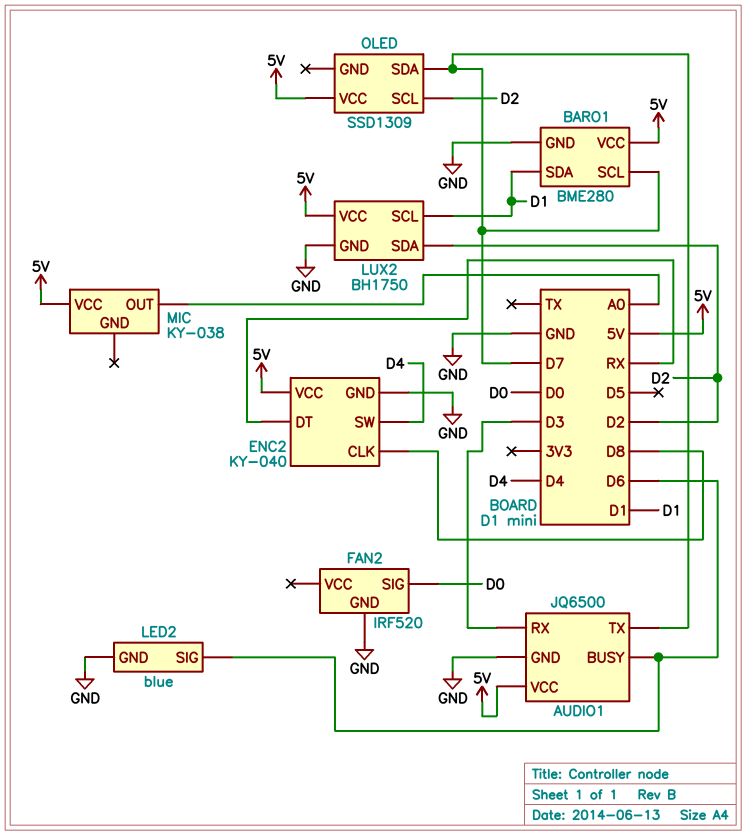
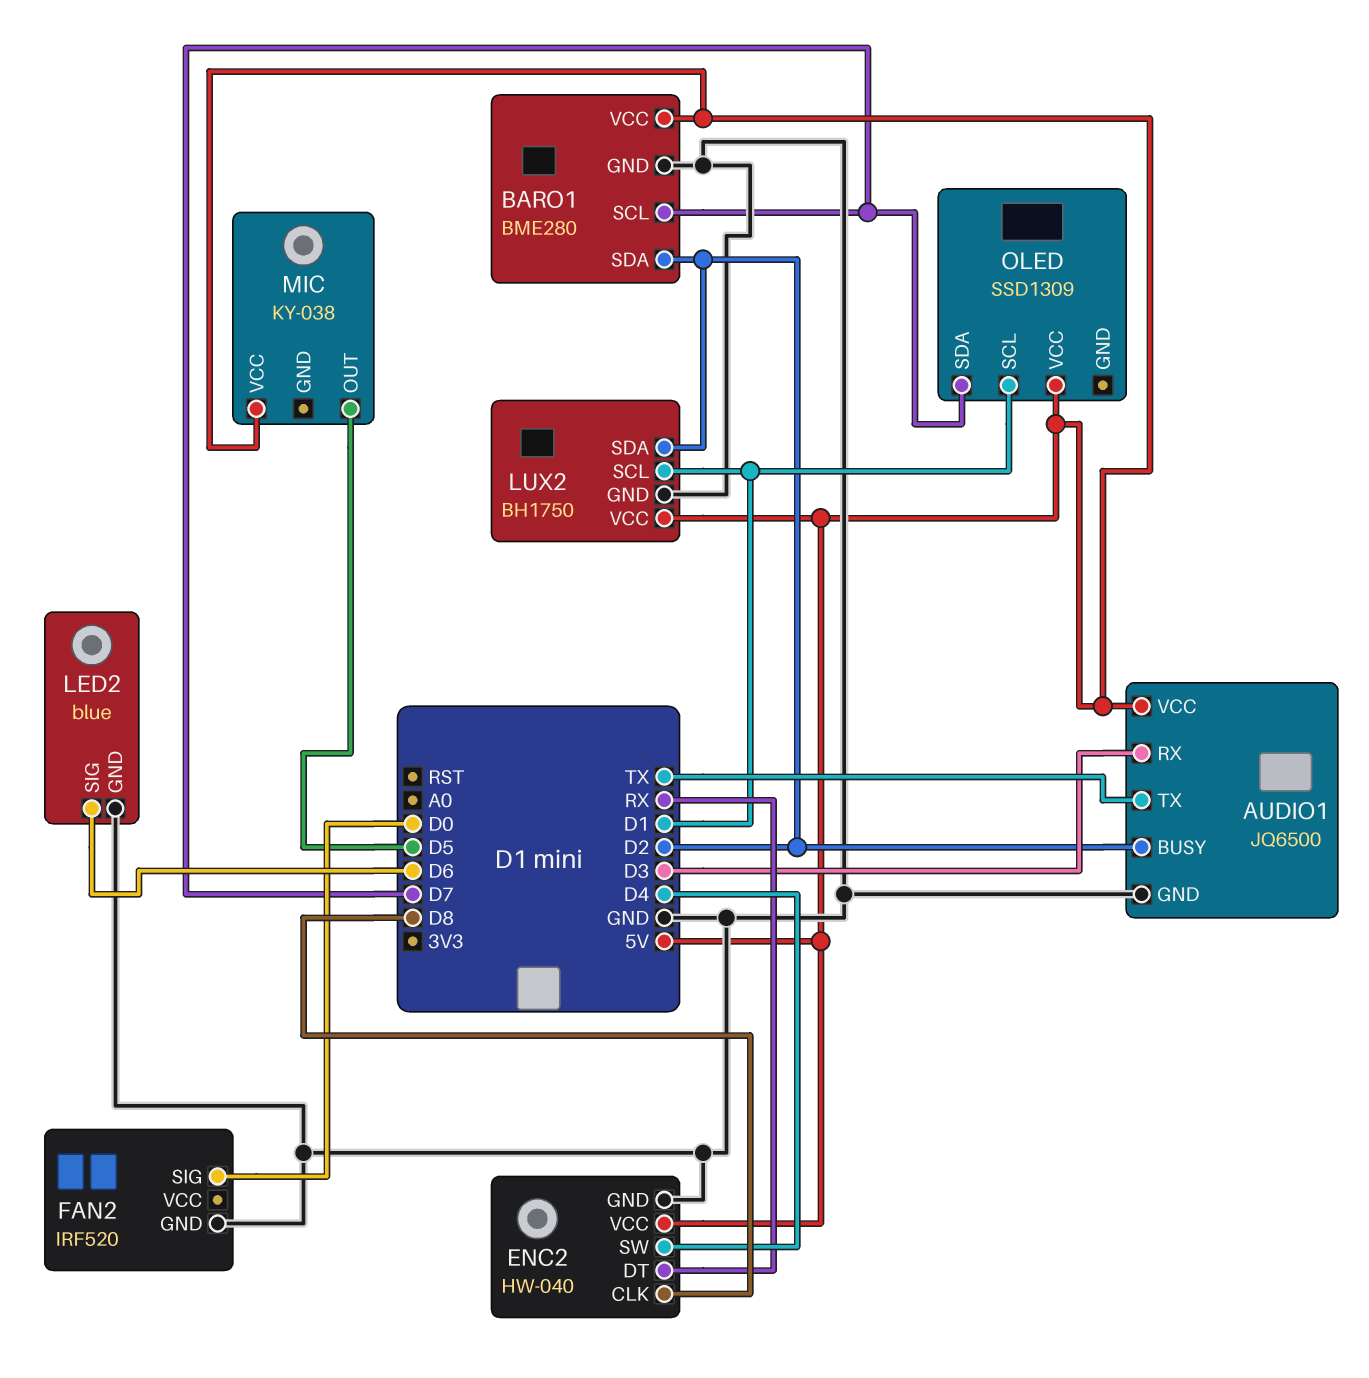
AUDIO1 pin BUSY: D6 -> D2
AUDIO1 pin TX: D7 -> TX
BARO1 pin SDA: D1 -> D2
ENC2: KY-040 -> HW-040
MIC pin OUT: A0 -> D5
OLED pin SCL: D2 -> D1

